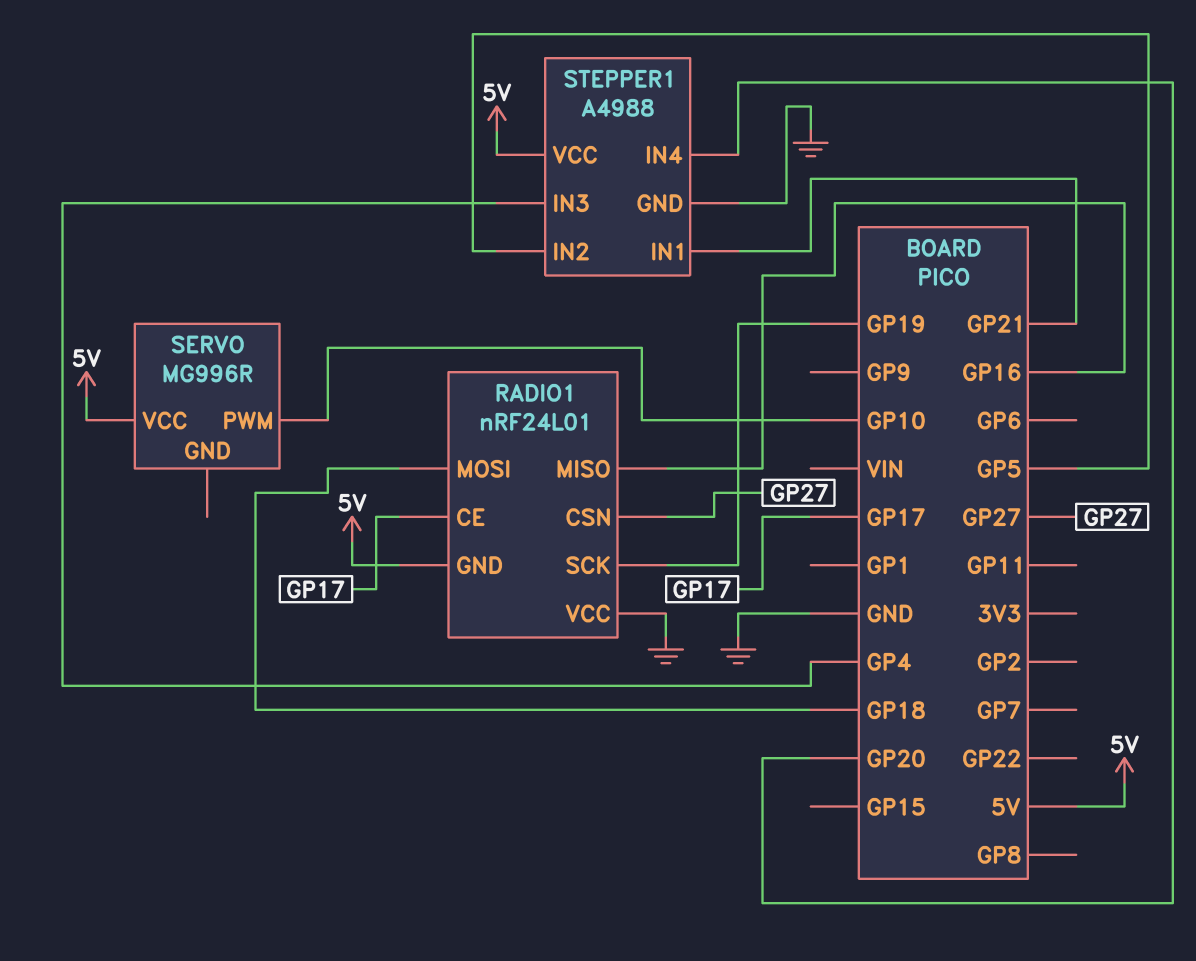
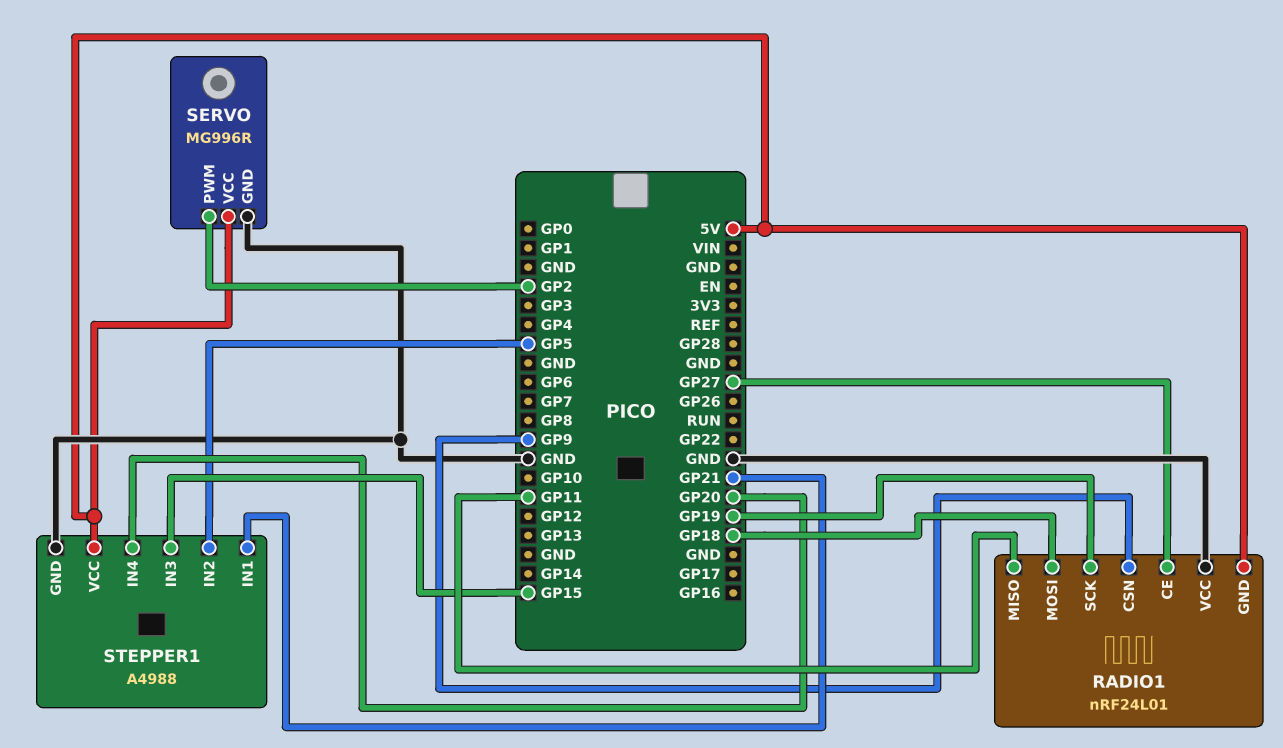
RADIO1 pin CE: GP17 -> GP27
RADIO1 pin CSN: GP27 -> GP9
RADIO1 pin MISO: GP16 -> GP11
SERVO pin GND: none -> GND
SERVO pin PWM: GP10 -> GP2
STEPPER1 pin IN3: GP4 -> GP15

